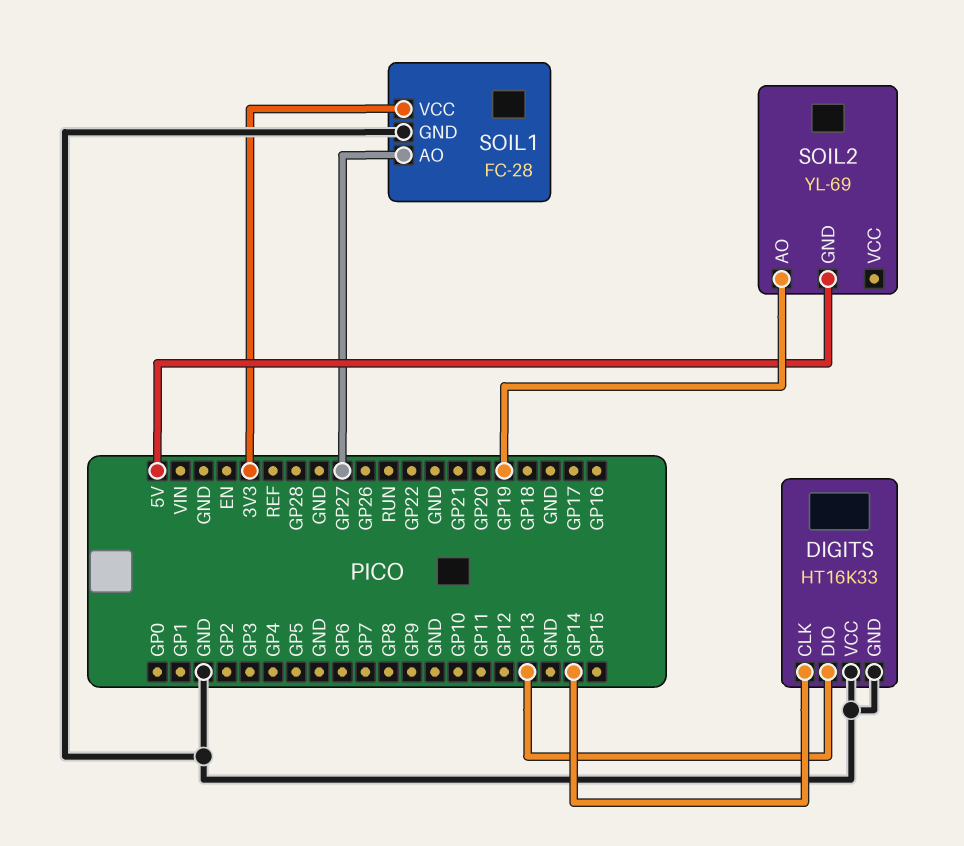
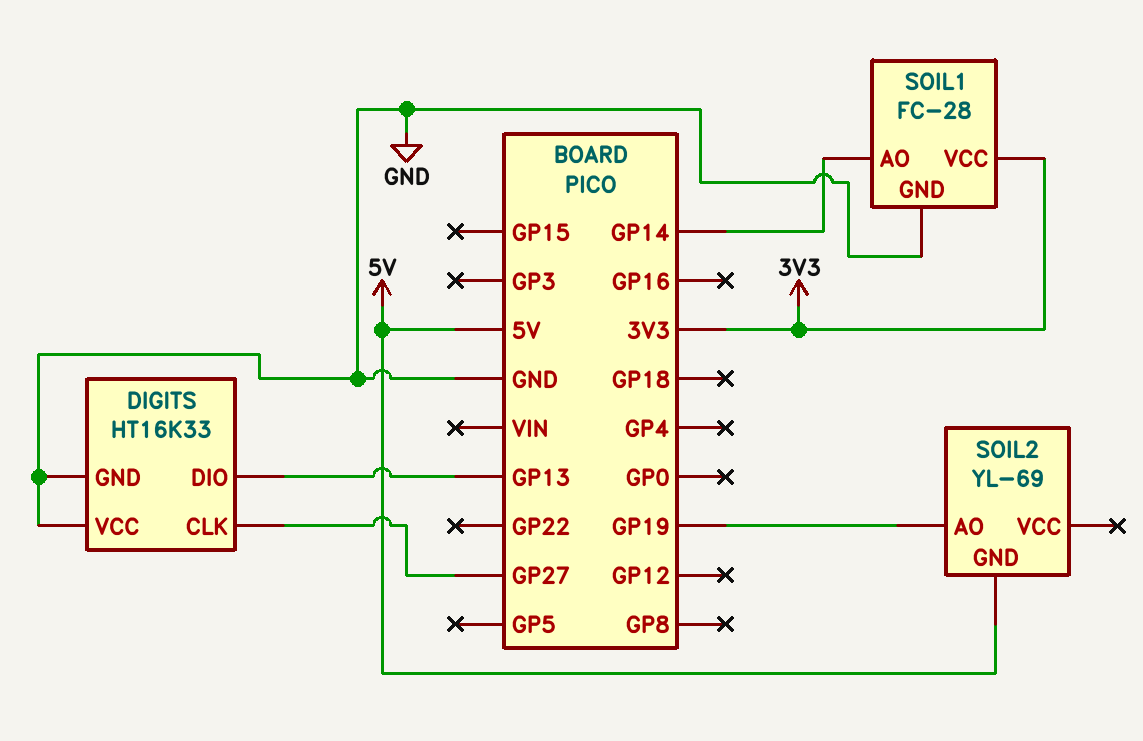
DIGITS pin CLK: GP14 -> GP27
SOIL1 pin AO: GP27 -> GP14

